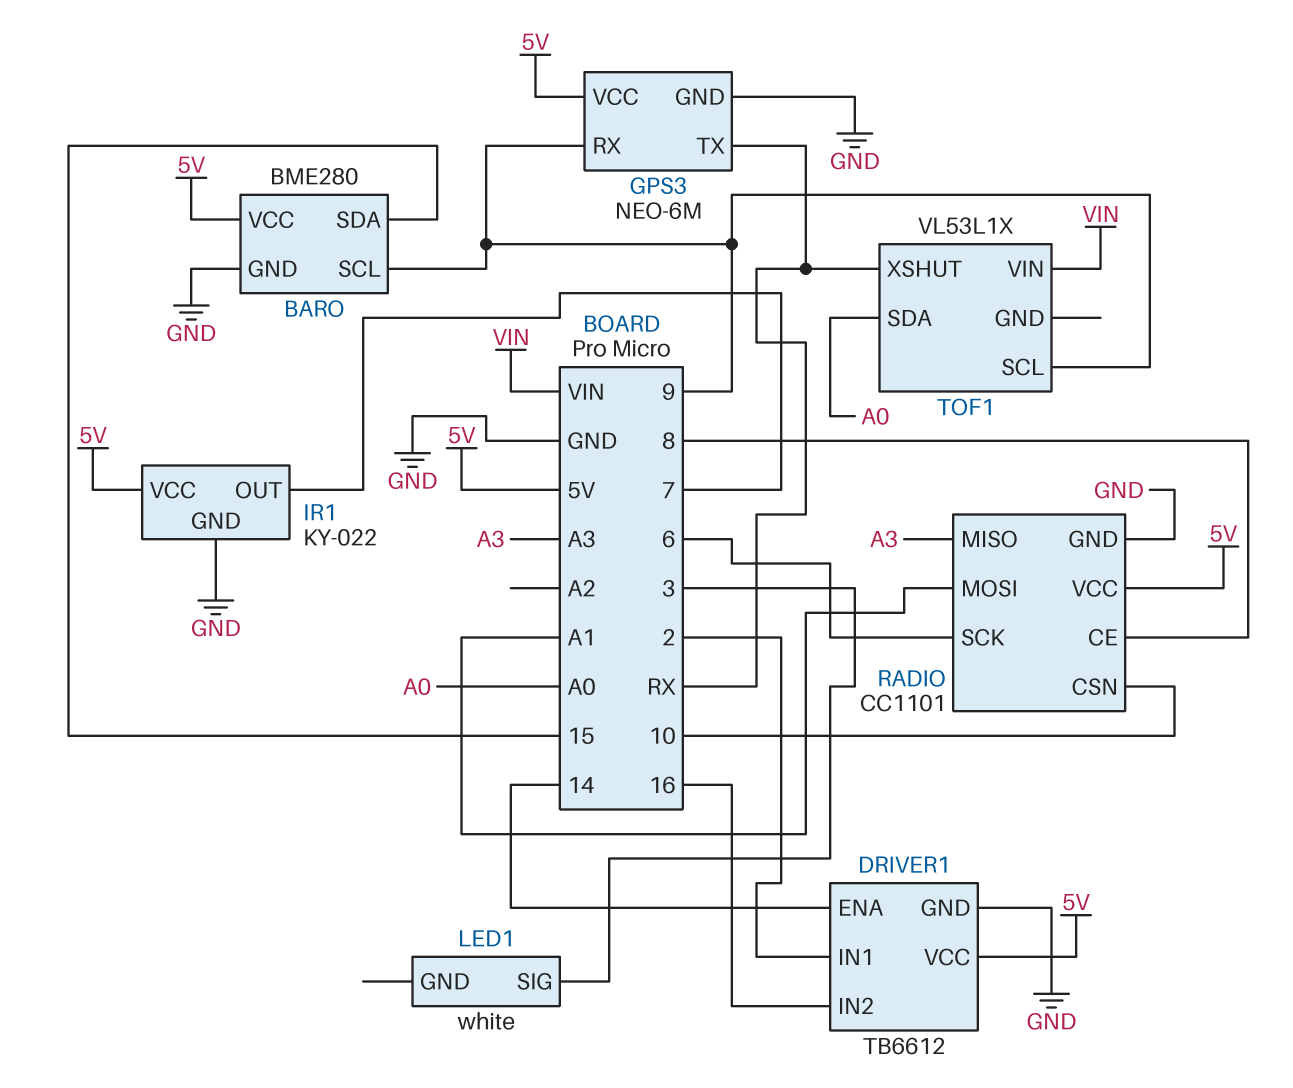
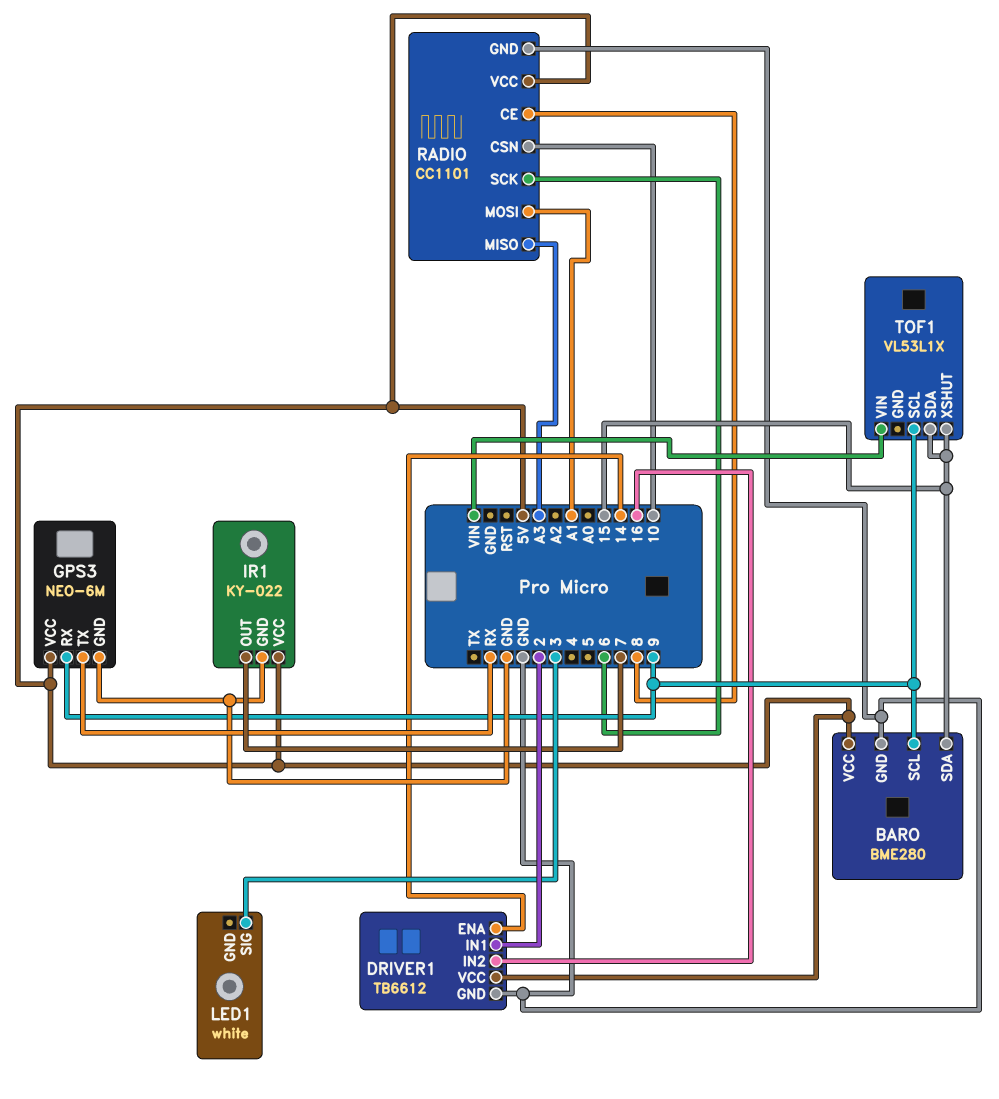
TOF1 pin SDA: A0 -> 15
TOF1 pin XSHUT: RX -> 15

